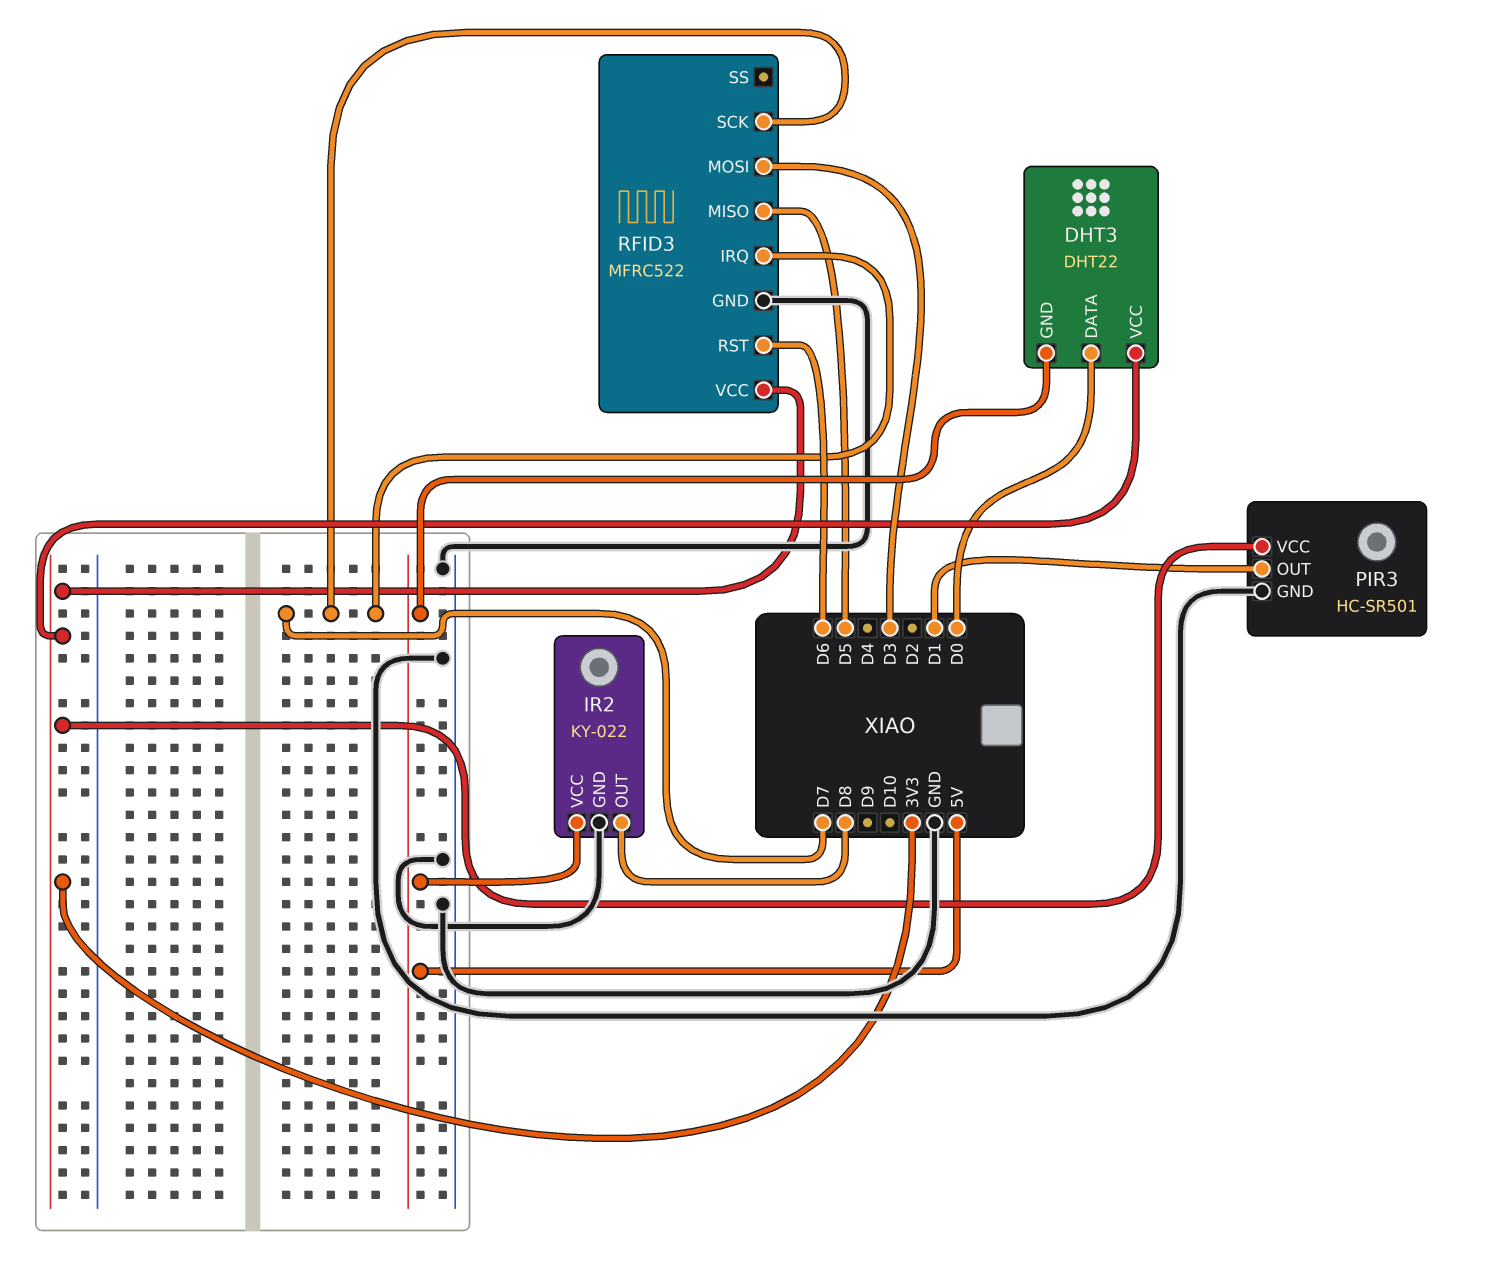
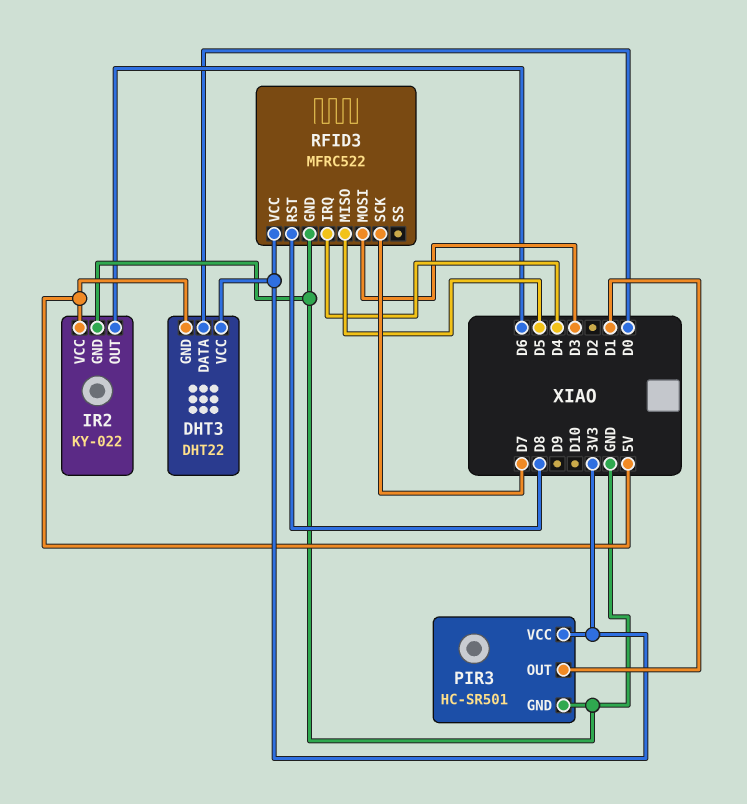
IR2 pin OUT: D8 -> D6
RFID3 pin IRQ: D7 -> D4
RFID3 pin RST: D6 -> D8

